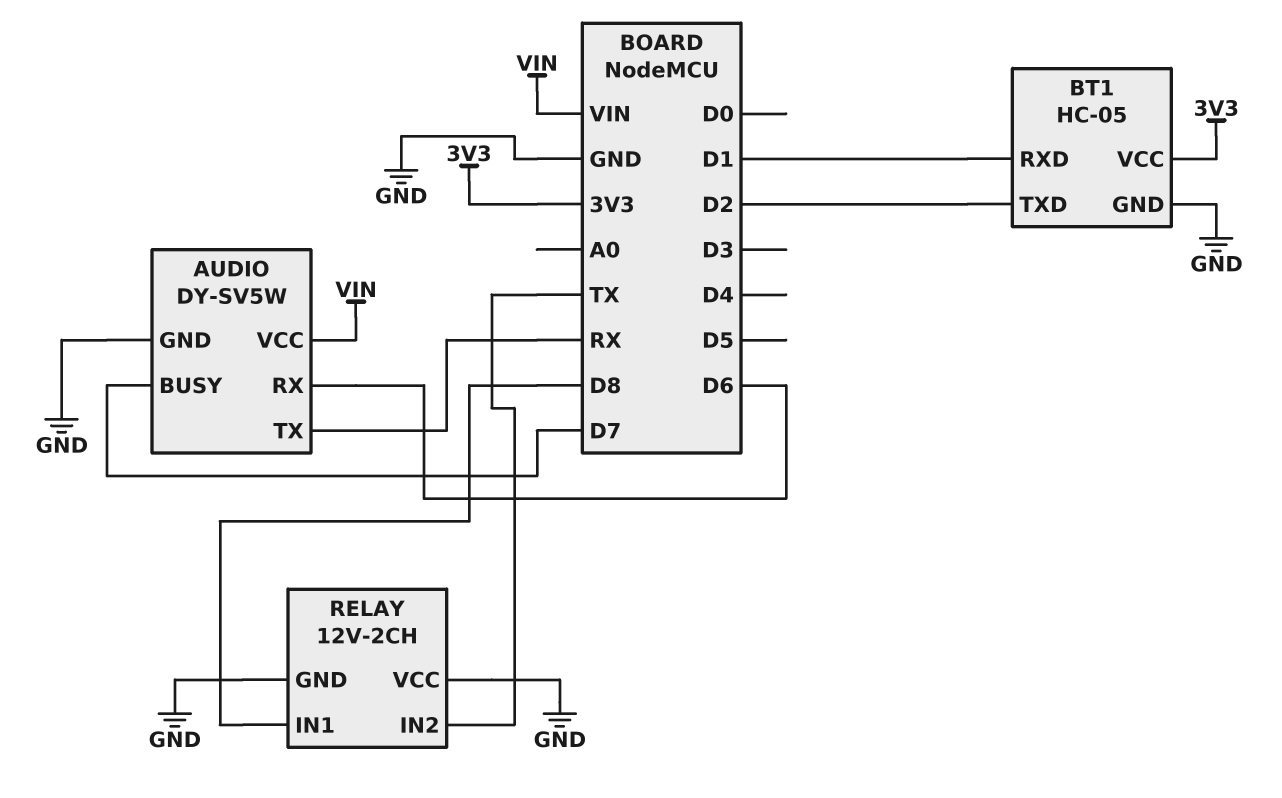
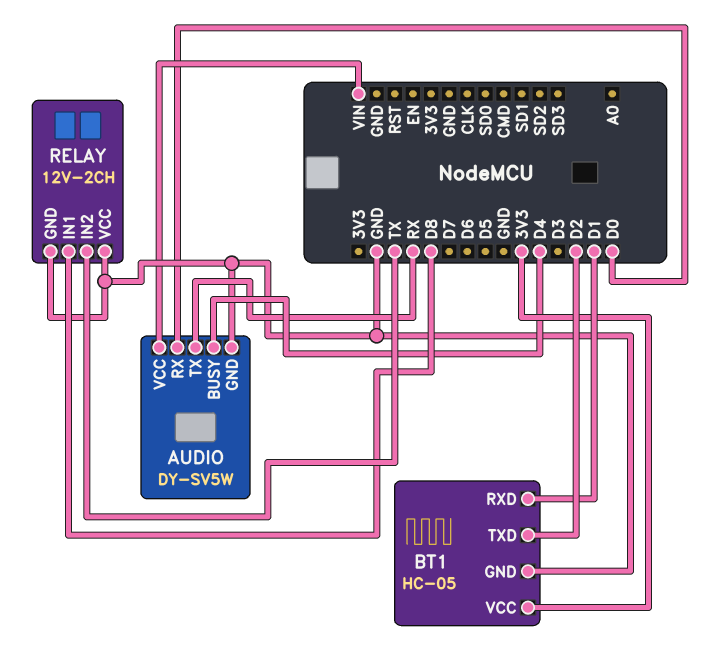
AUDIO pin BUSY: D7 -> D4
AUDIO pin RX: D6 -> D0

